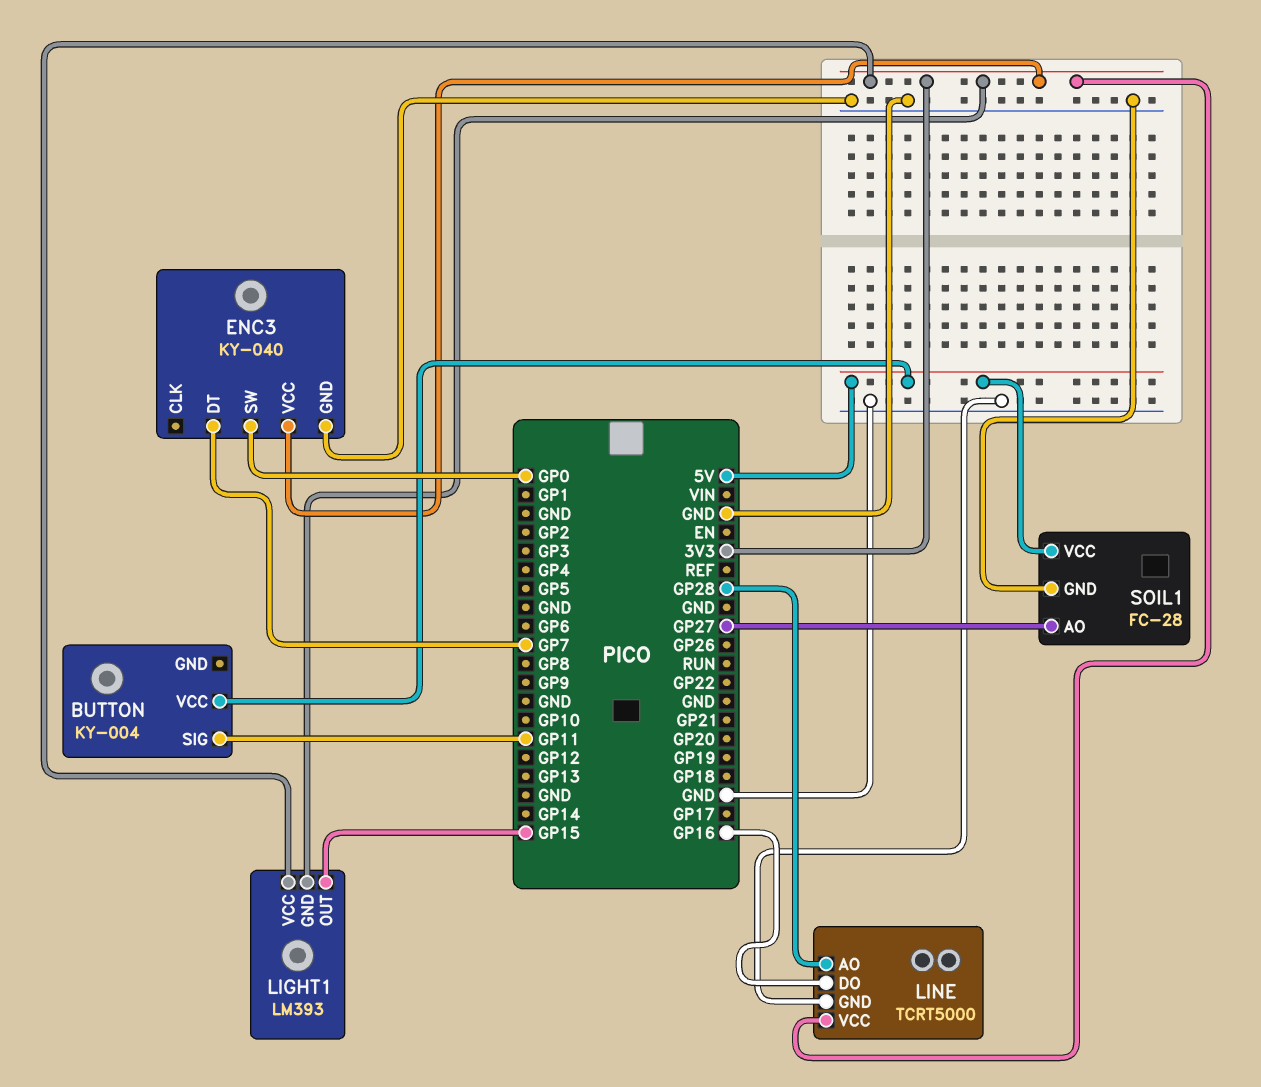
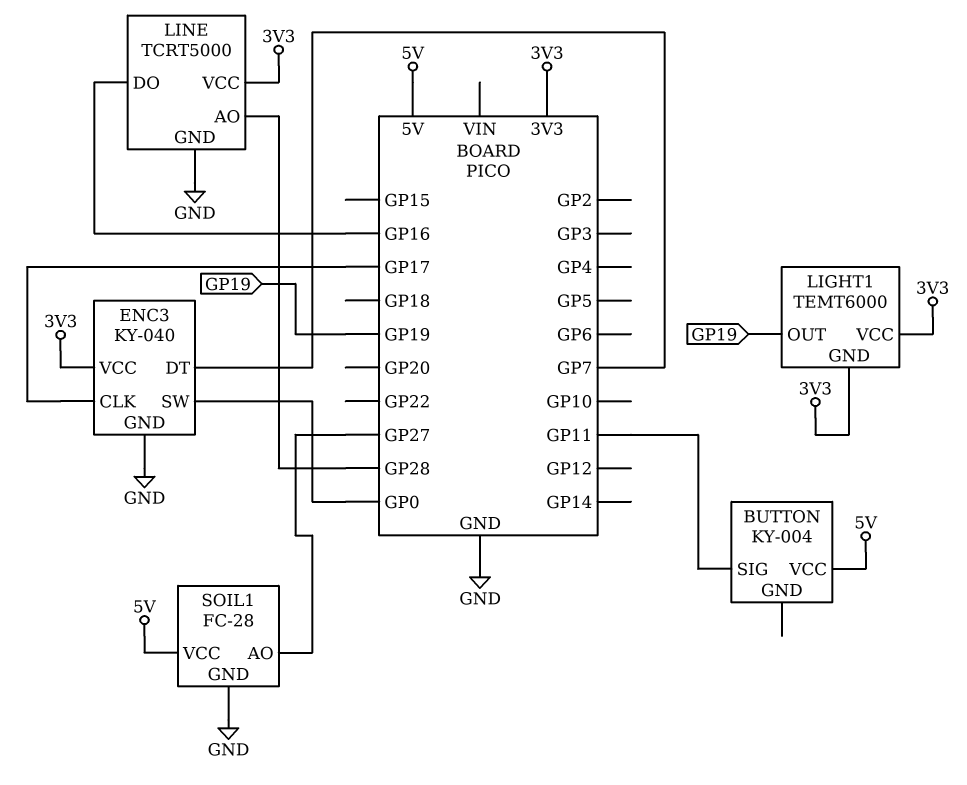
ENC3 pin CLK: none -> GP17
LIGHT1: LM393 -> TEMT6000
LIGHT1 pin OUT: GP15 -> GP19

